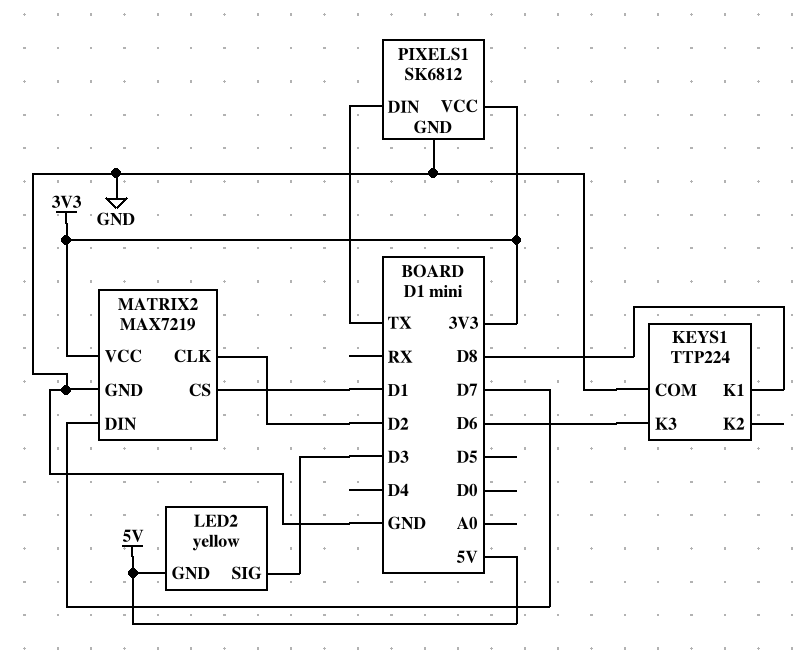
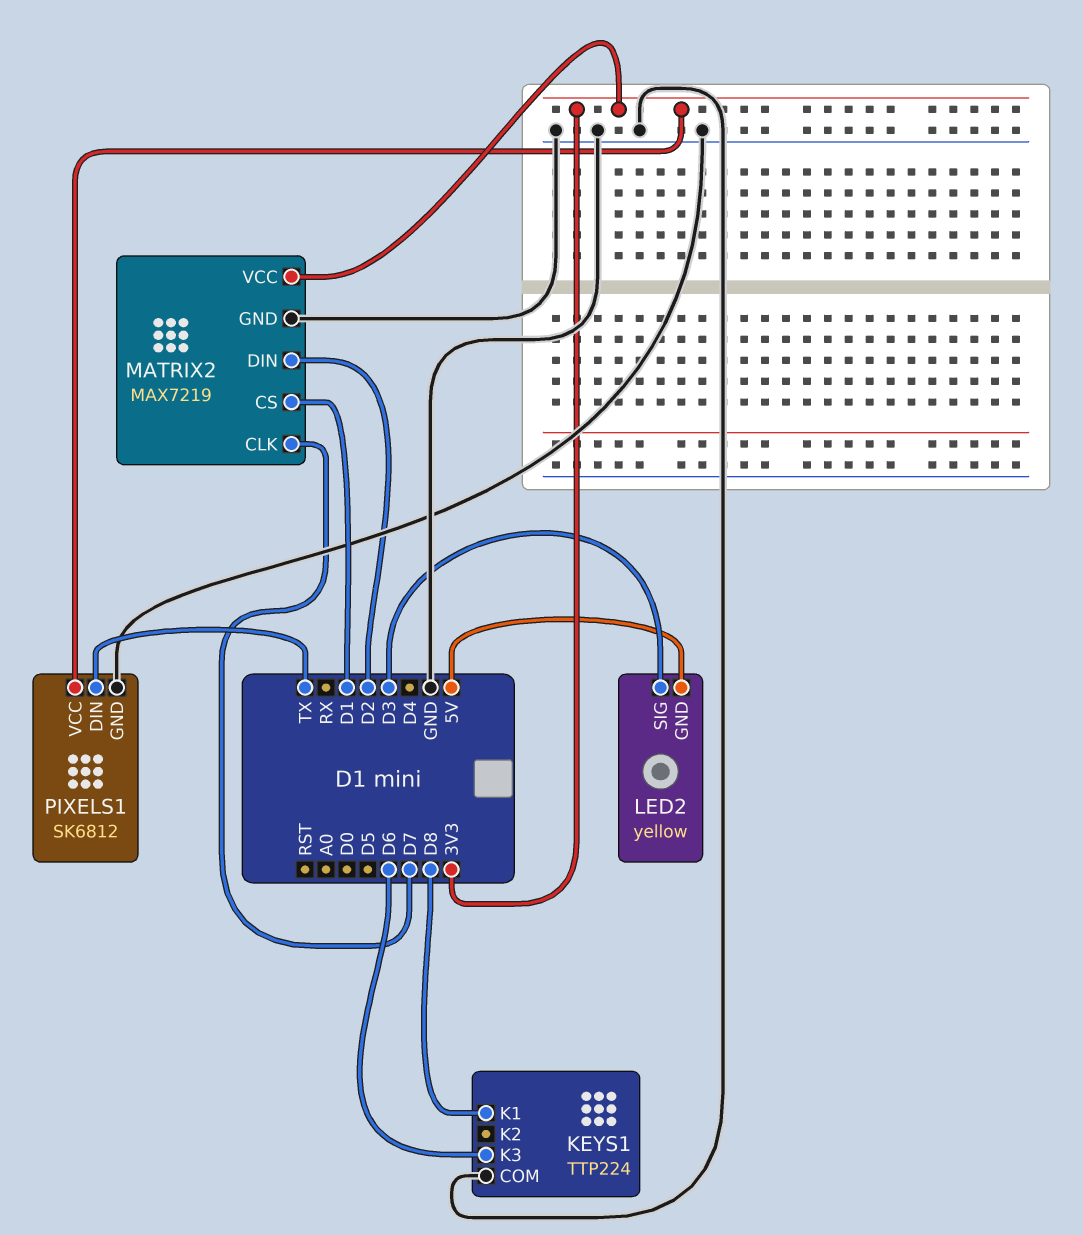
MATRIX2 pin CLK: D2 -> D7
MATRIX2 pin DIN: D7 -> D2

